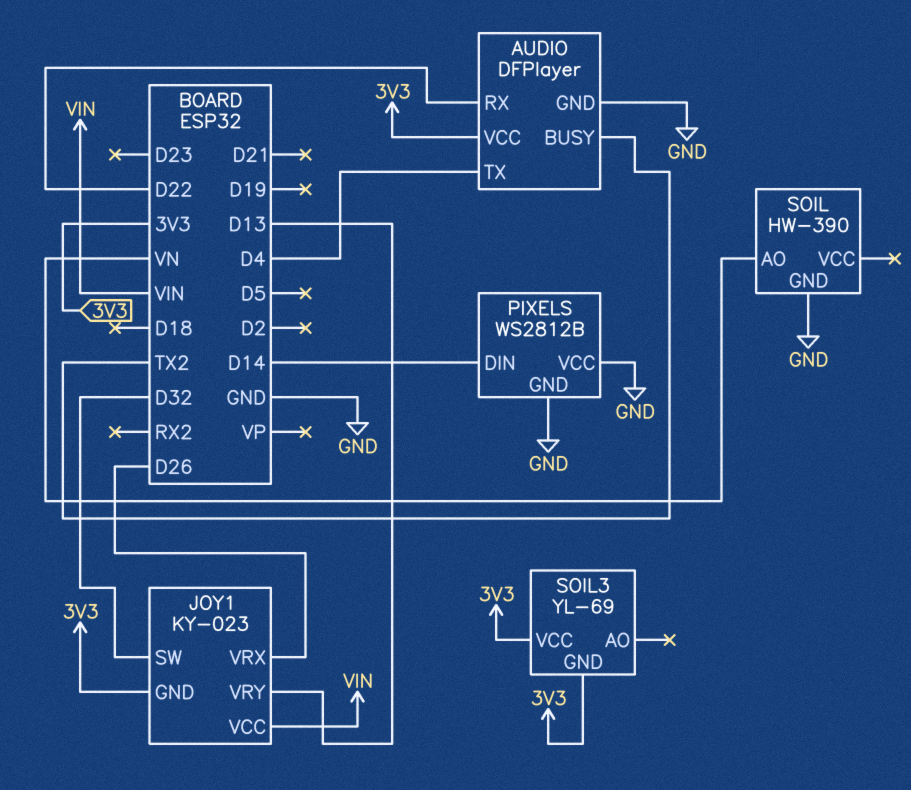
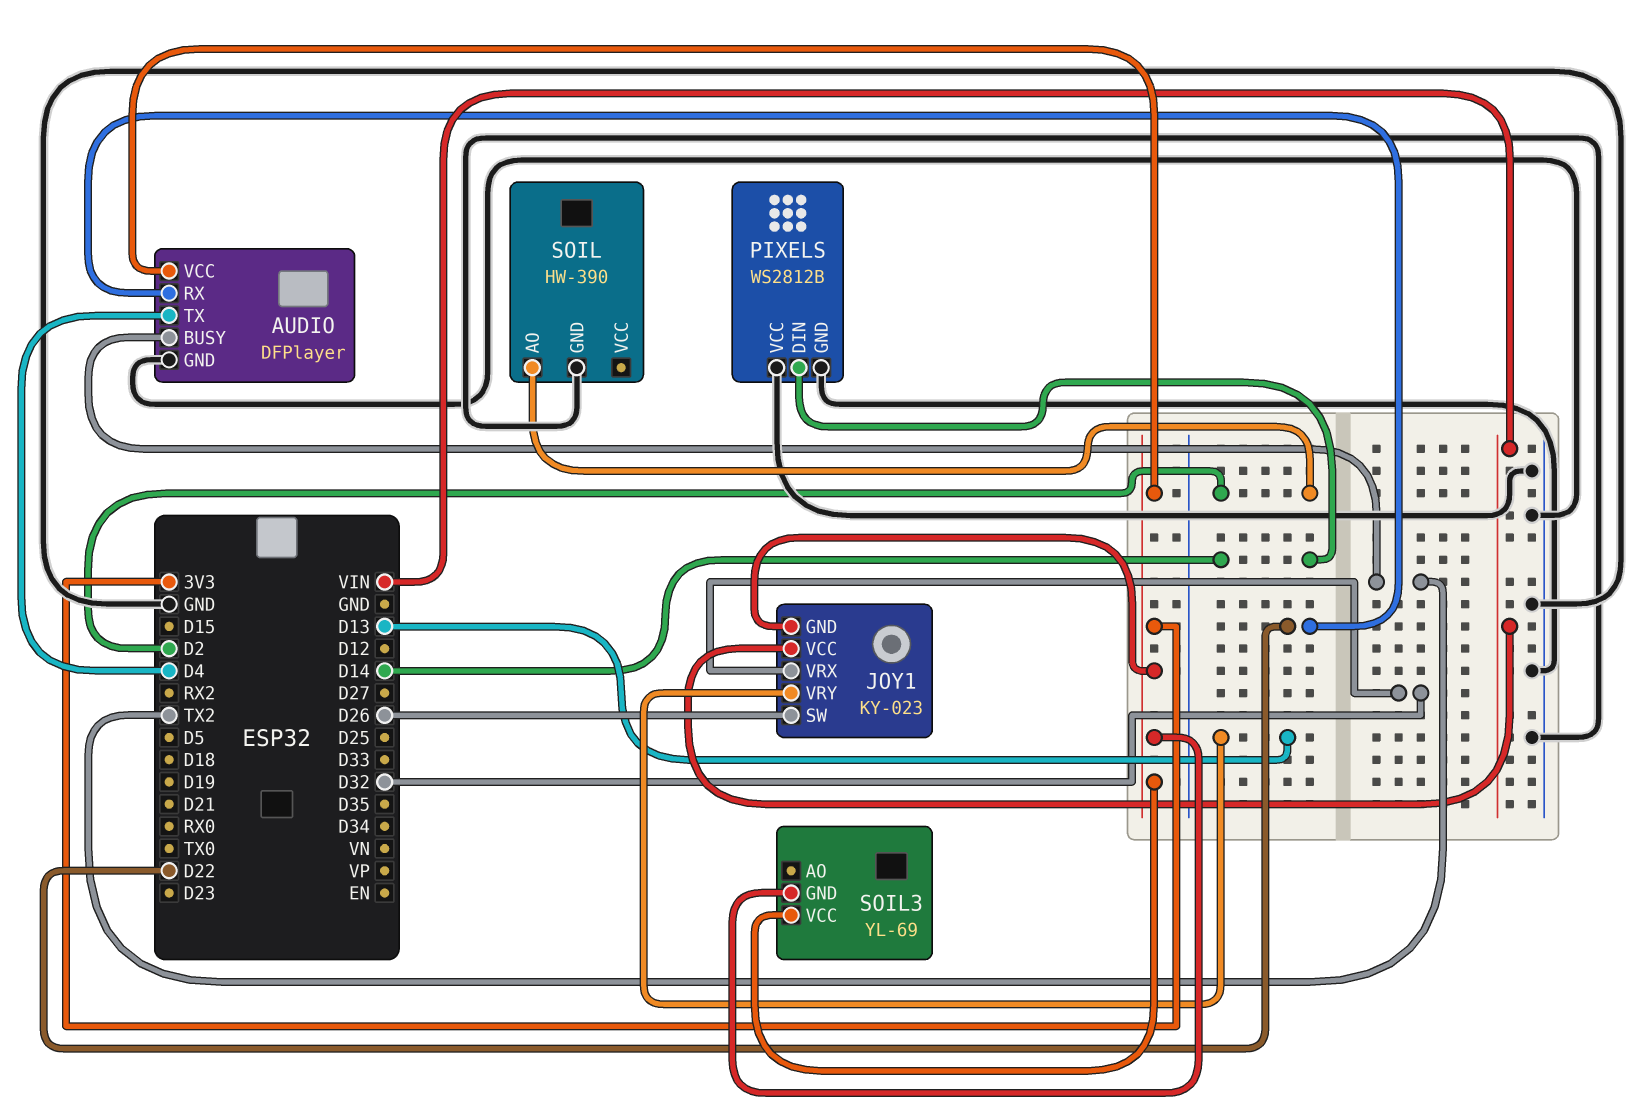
JOY1 pin SW: D32 -> D26
JOY1 pin VRX: D26 -> D32
SOIL pin AO: VN -> D2

